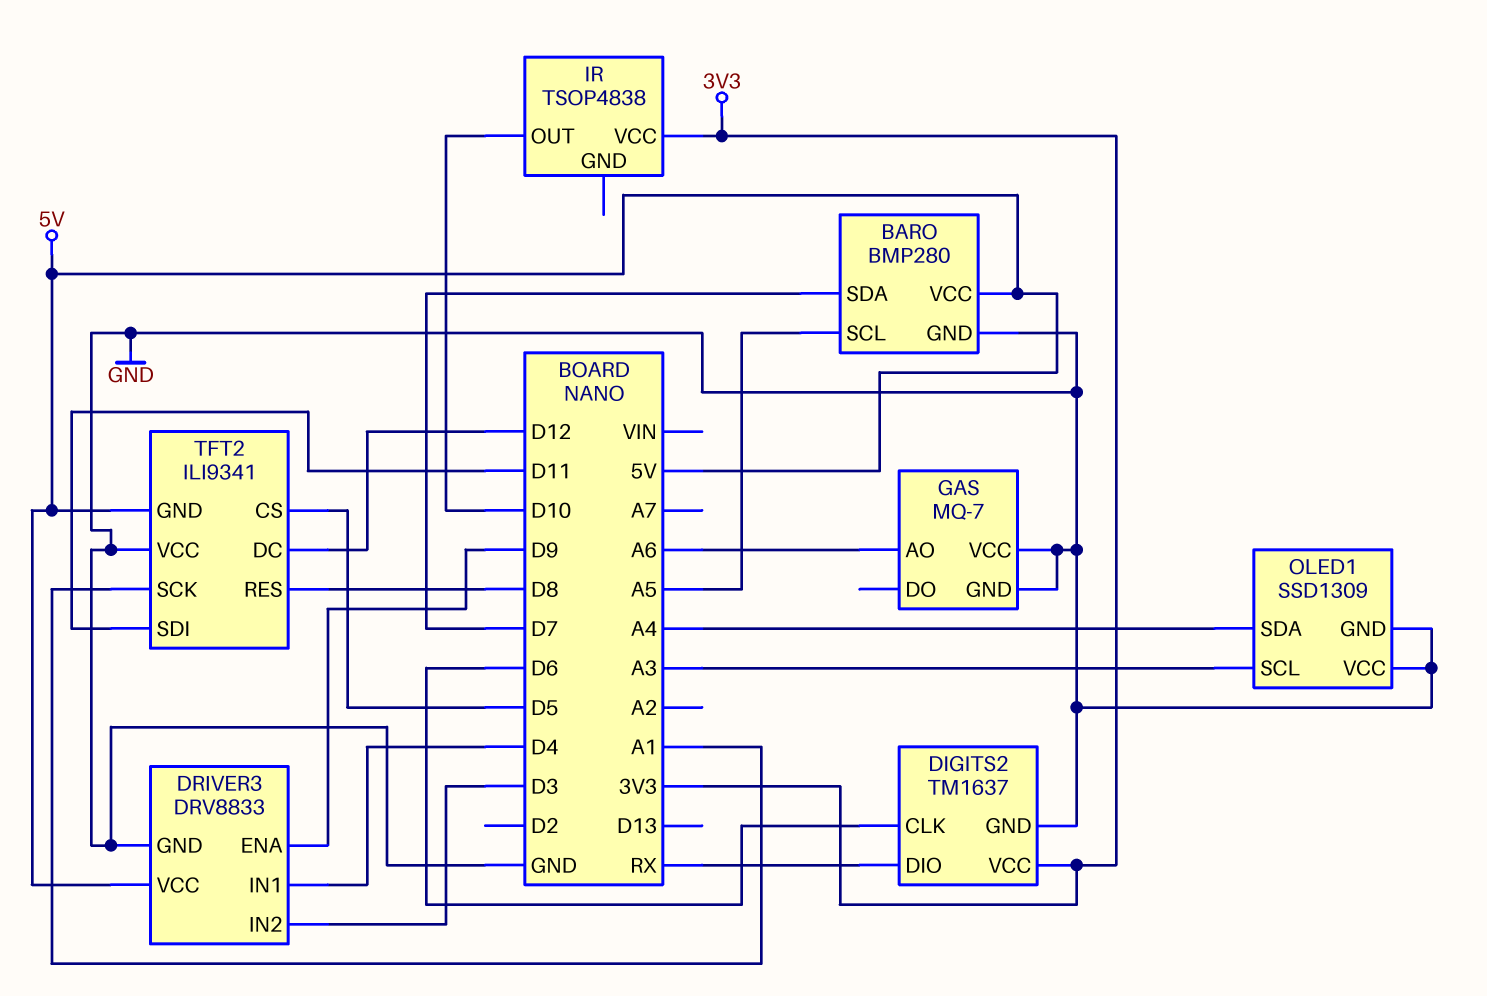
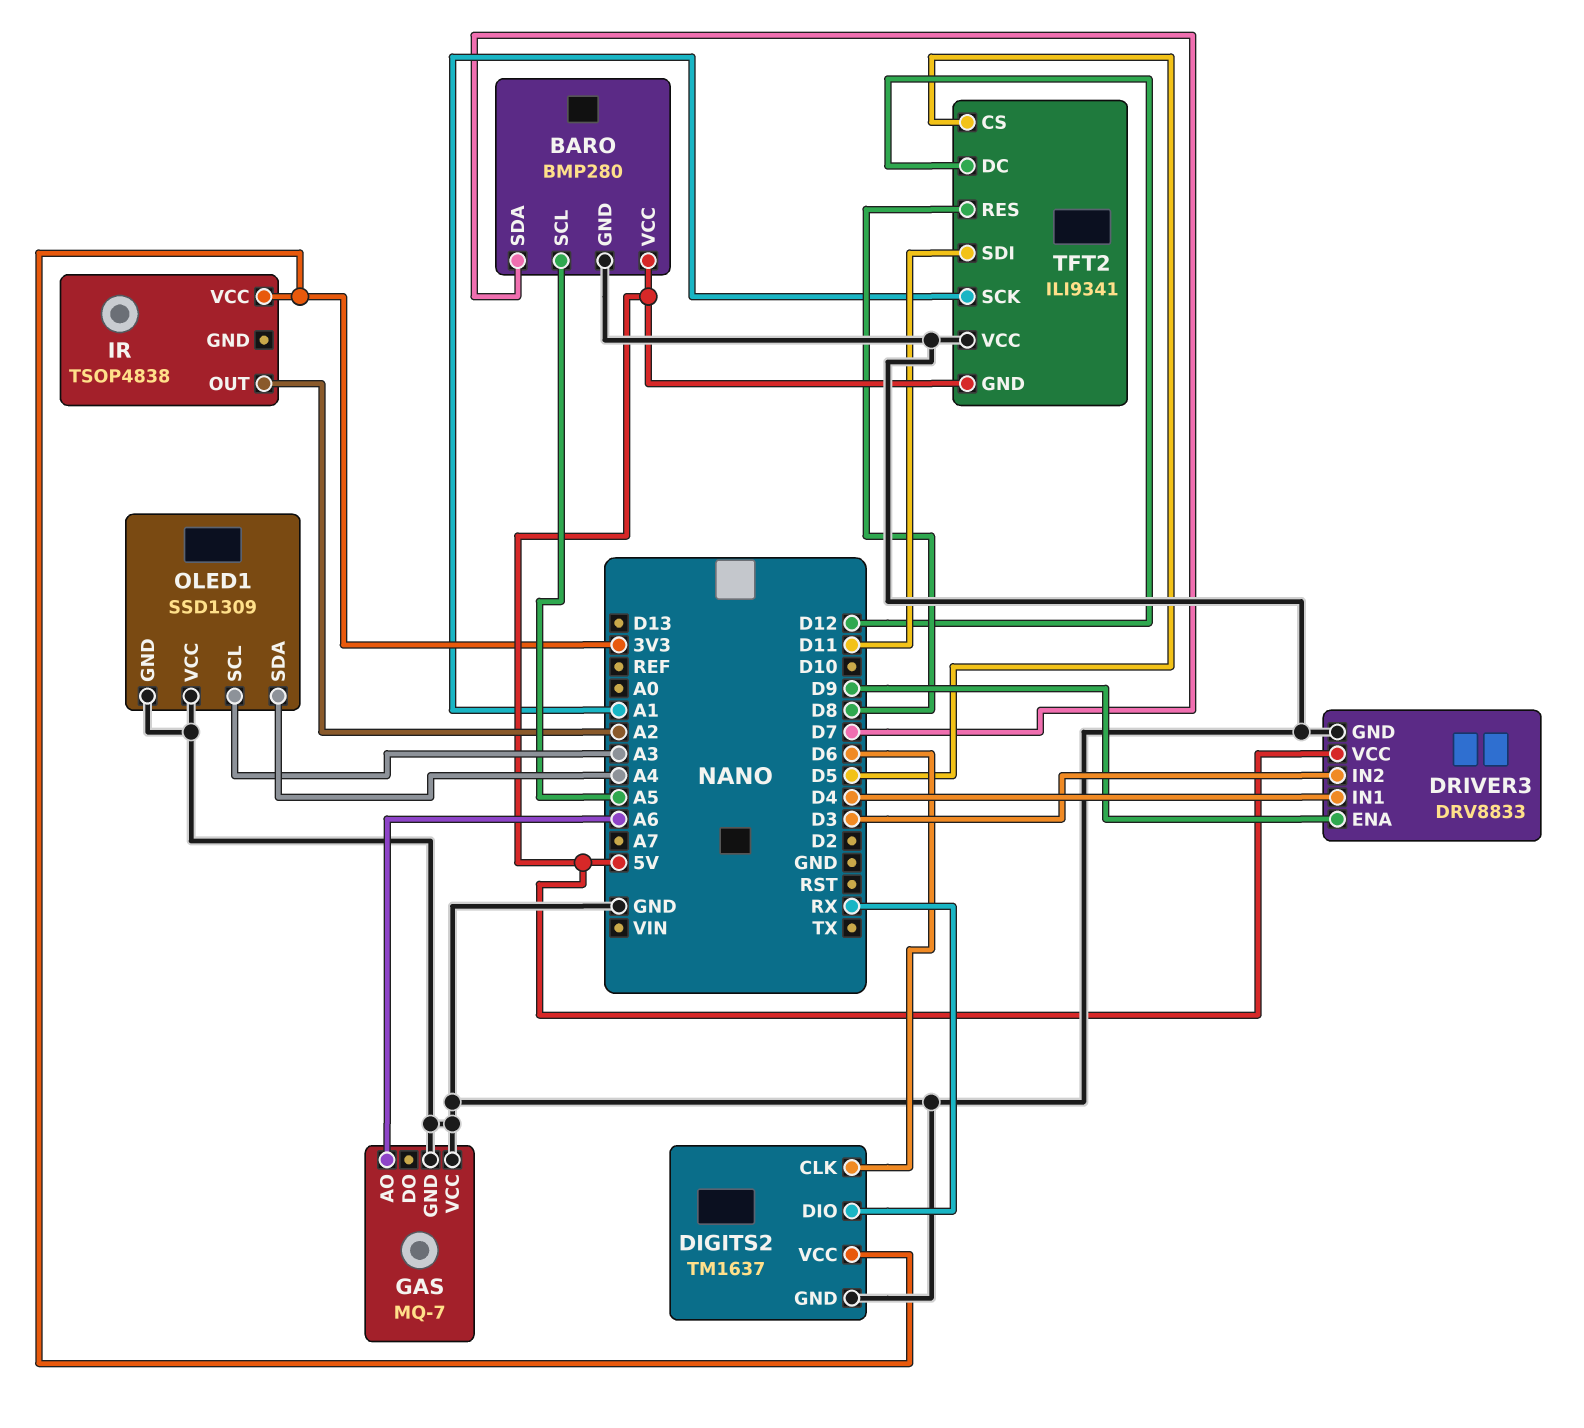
IR pin OUT: D10 -> A2

